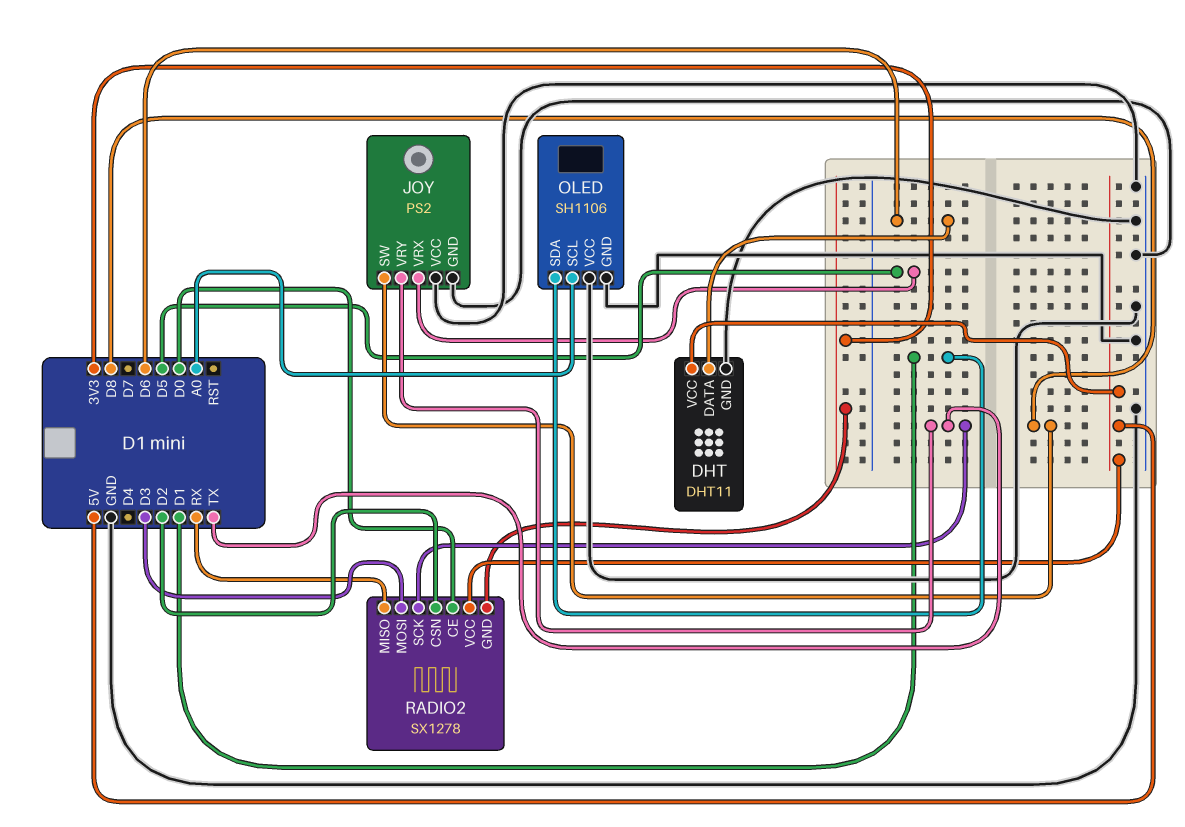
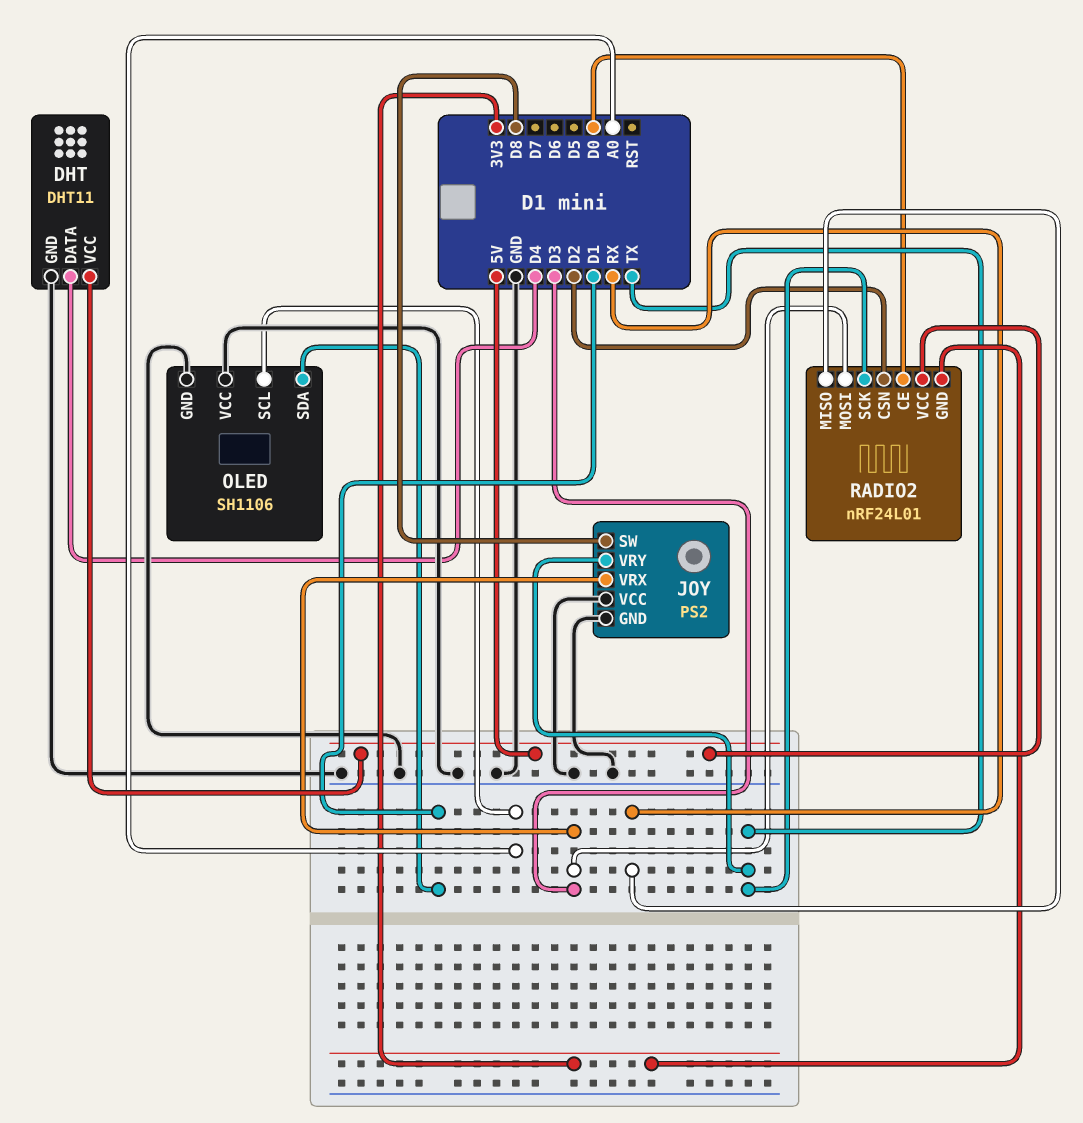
DHT pin DATA: D6 -> D4
JOY pin VRX: D5 -> D3
RADIO2: SX1278 -> nRF24L01

